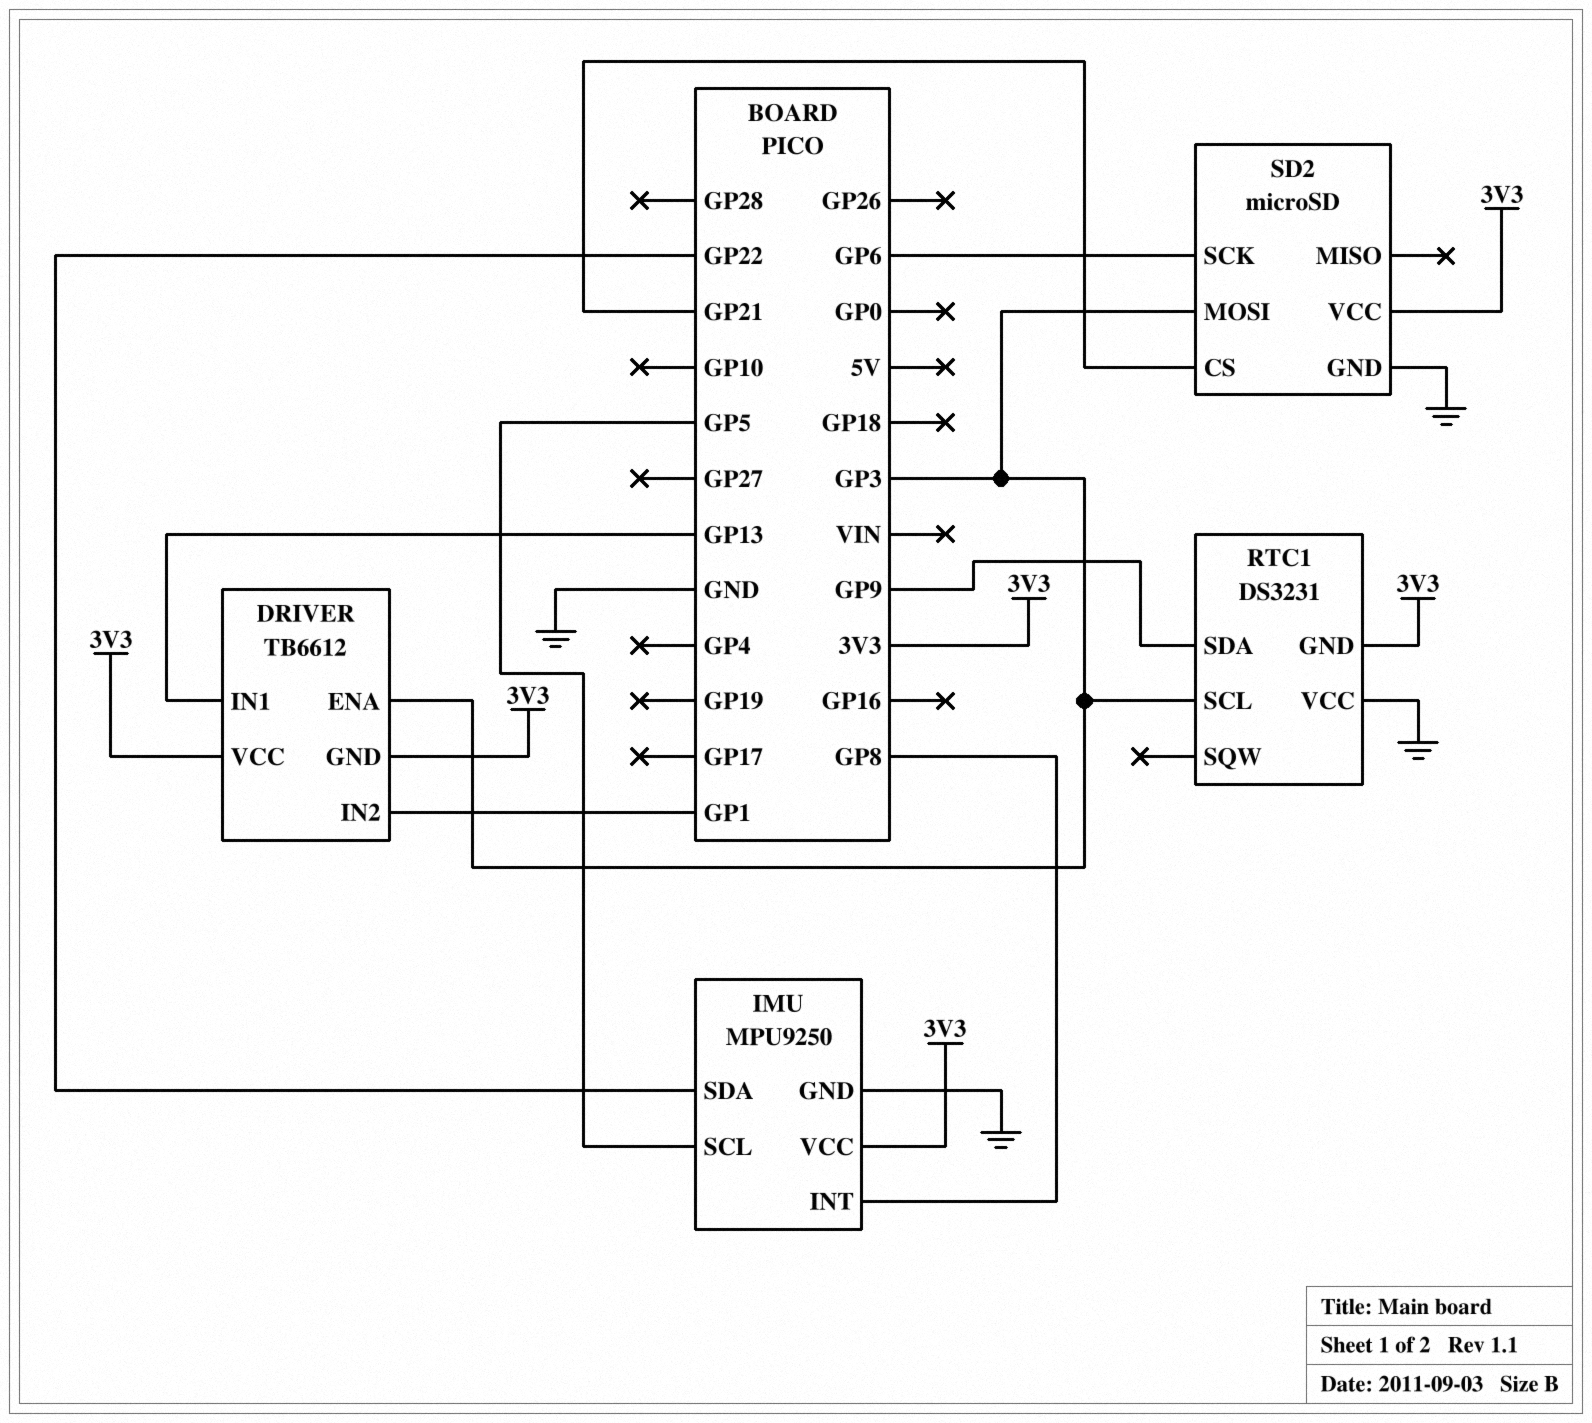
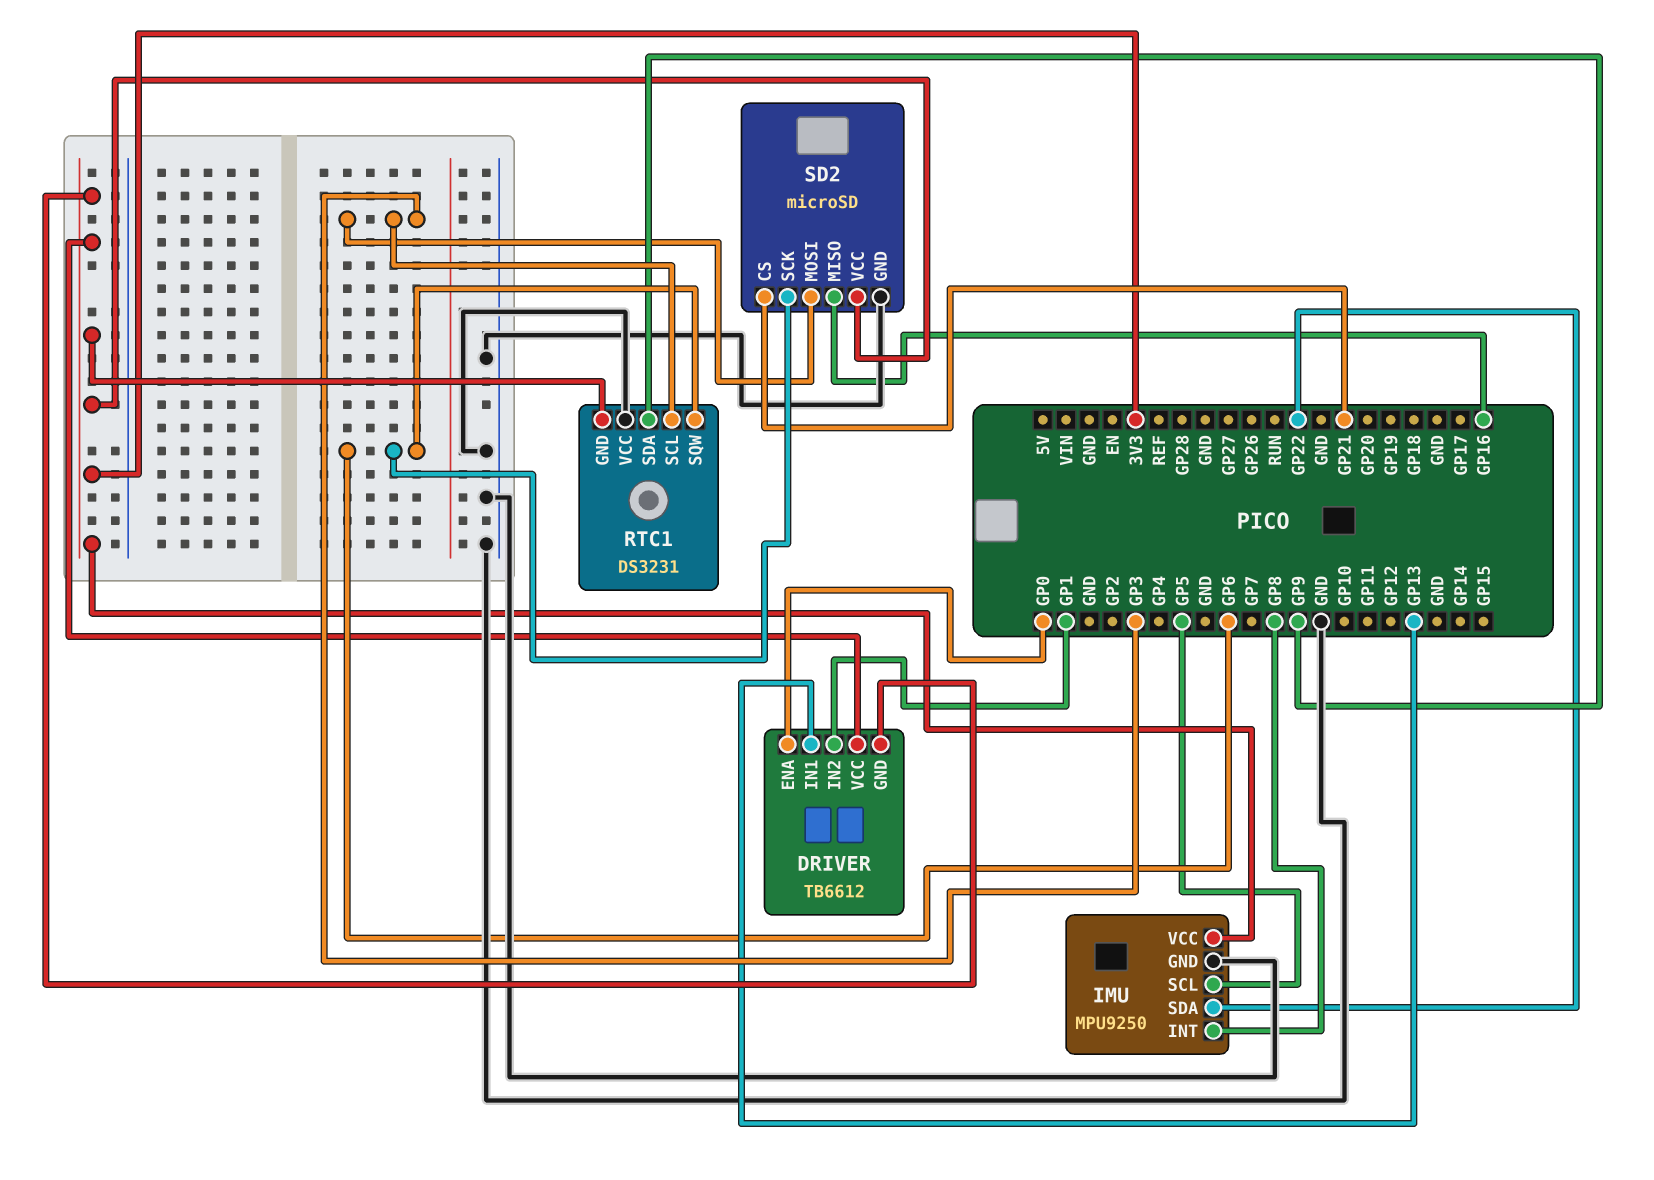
DRIVER pin ENA: GP3 -> GP0
RTC1 pin SQW: none -> GP6
SD2 pin MISO: none -> GP16

